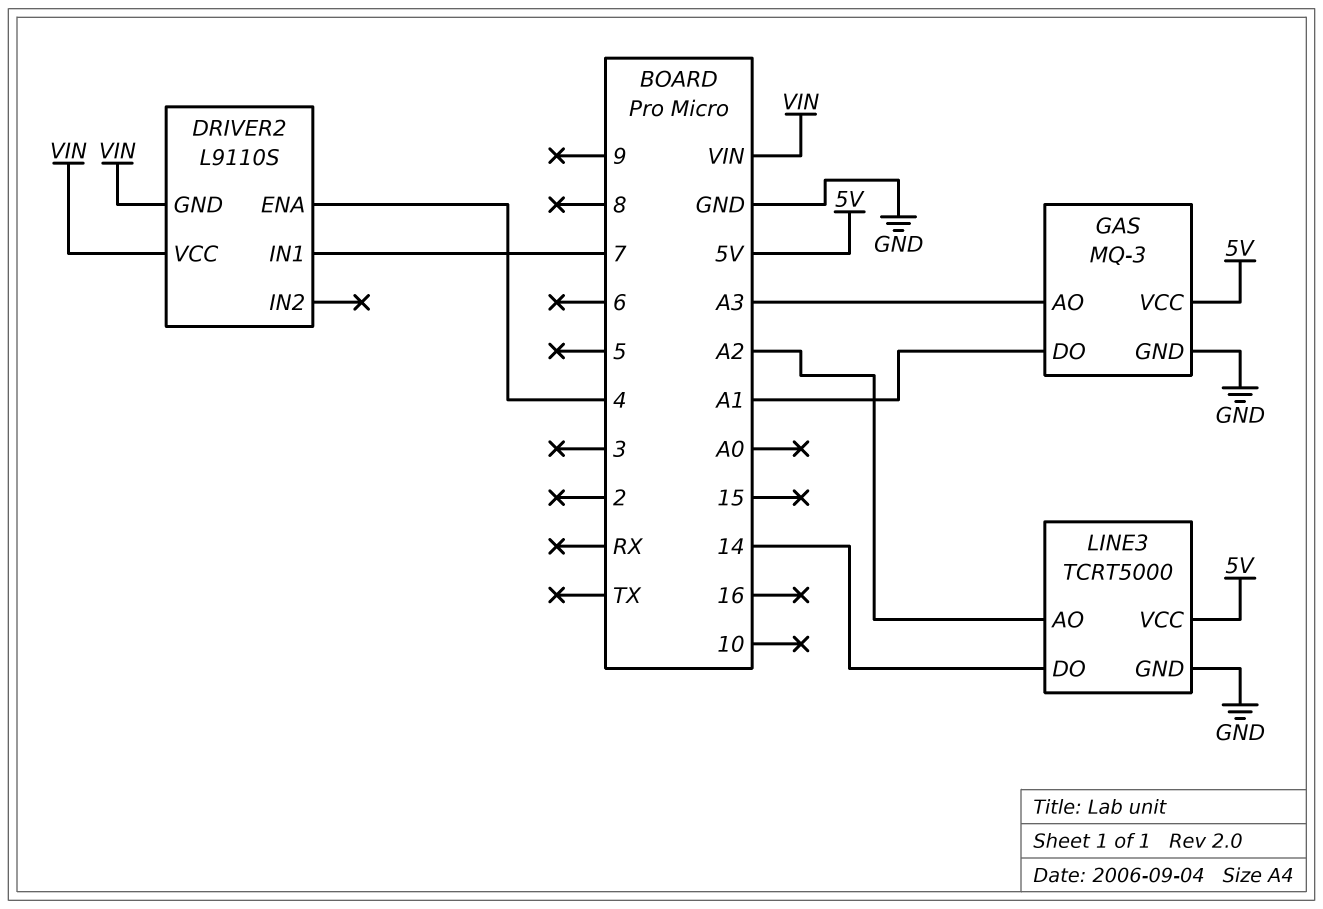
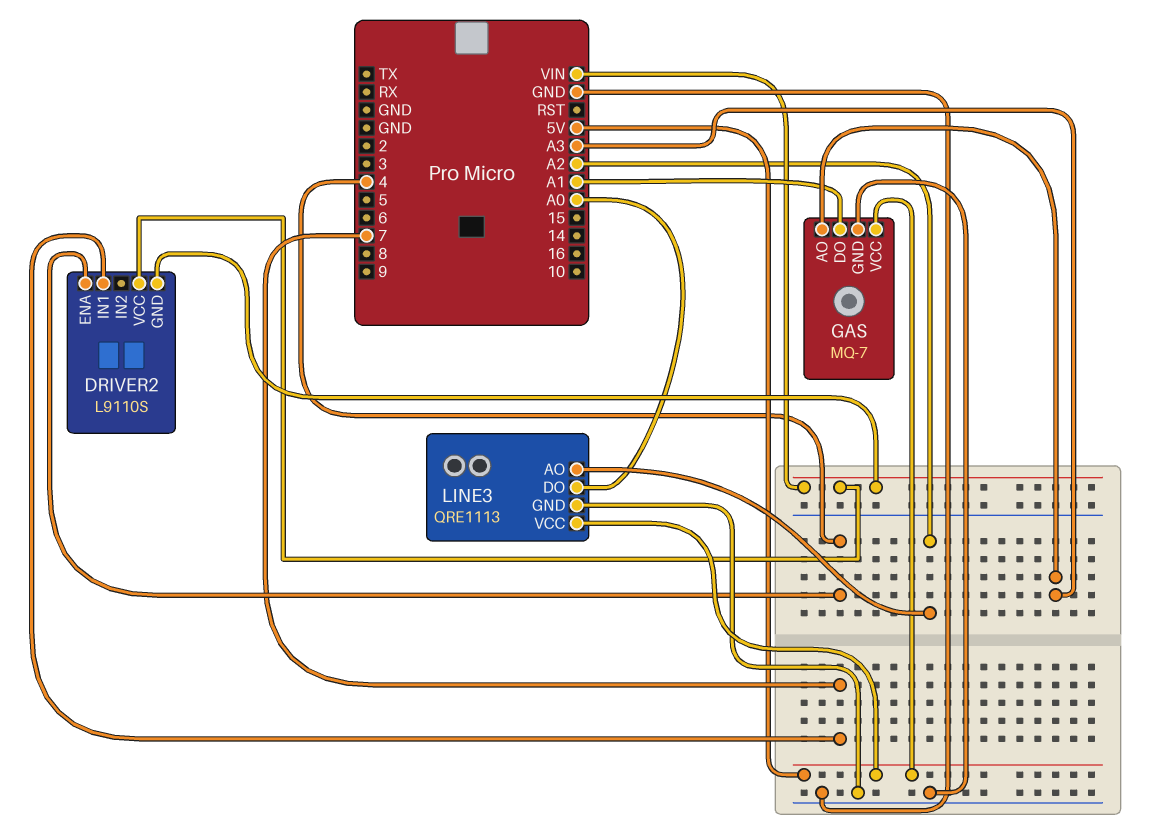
GAS: MQ-3 -> MQ-7
LINE3: TCRT5000 -> QRE1113
LINE3 pin DO: 14 -> A0

